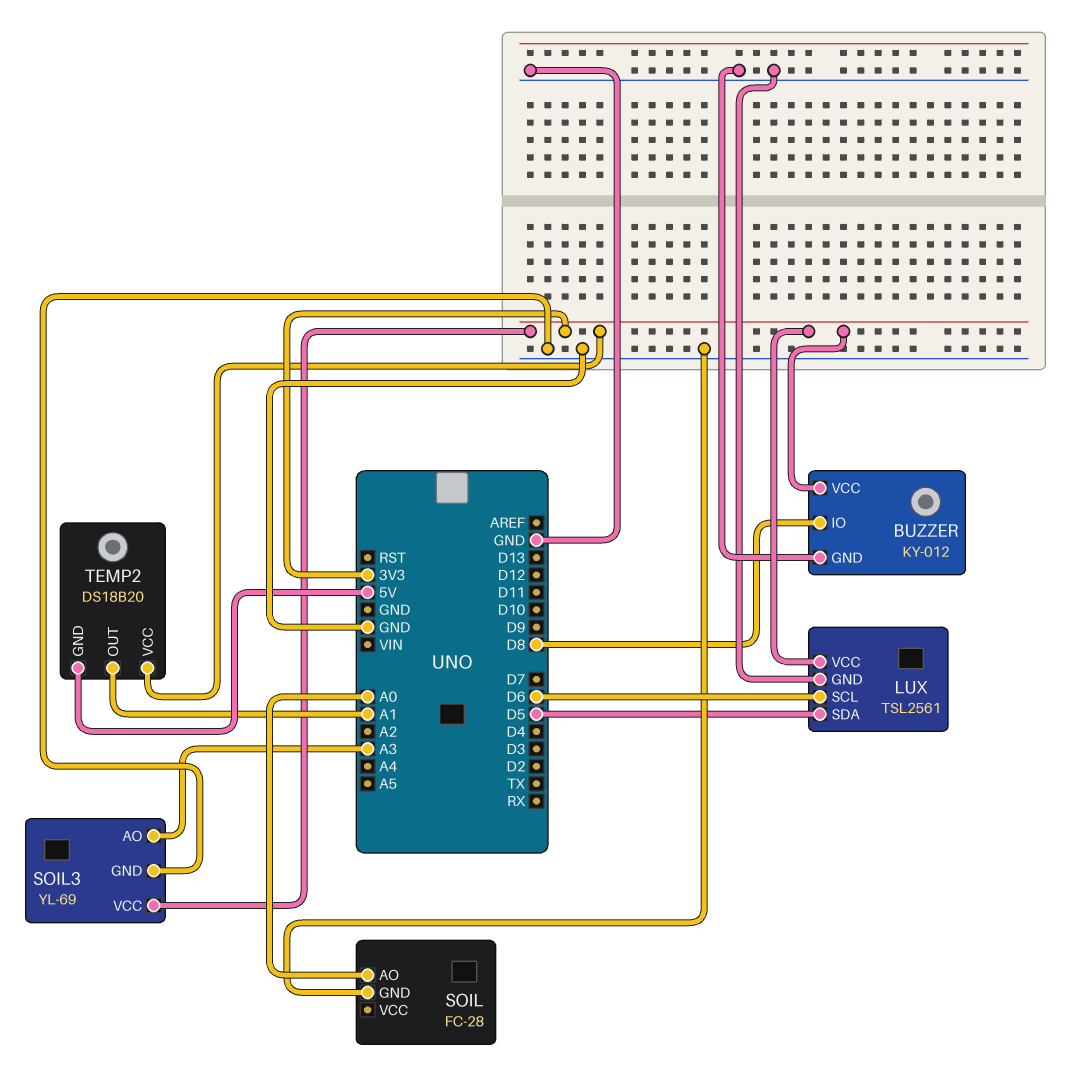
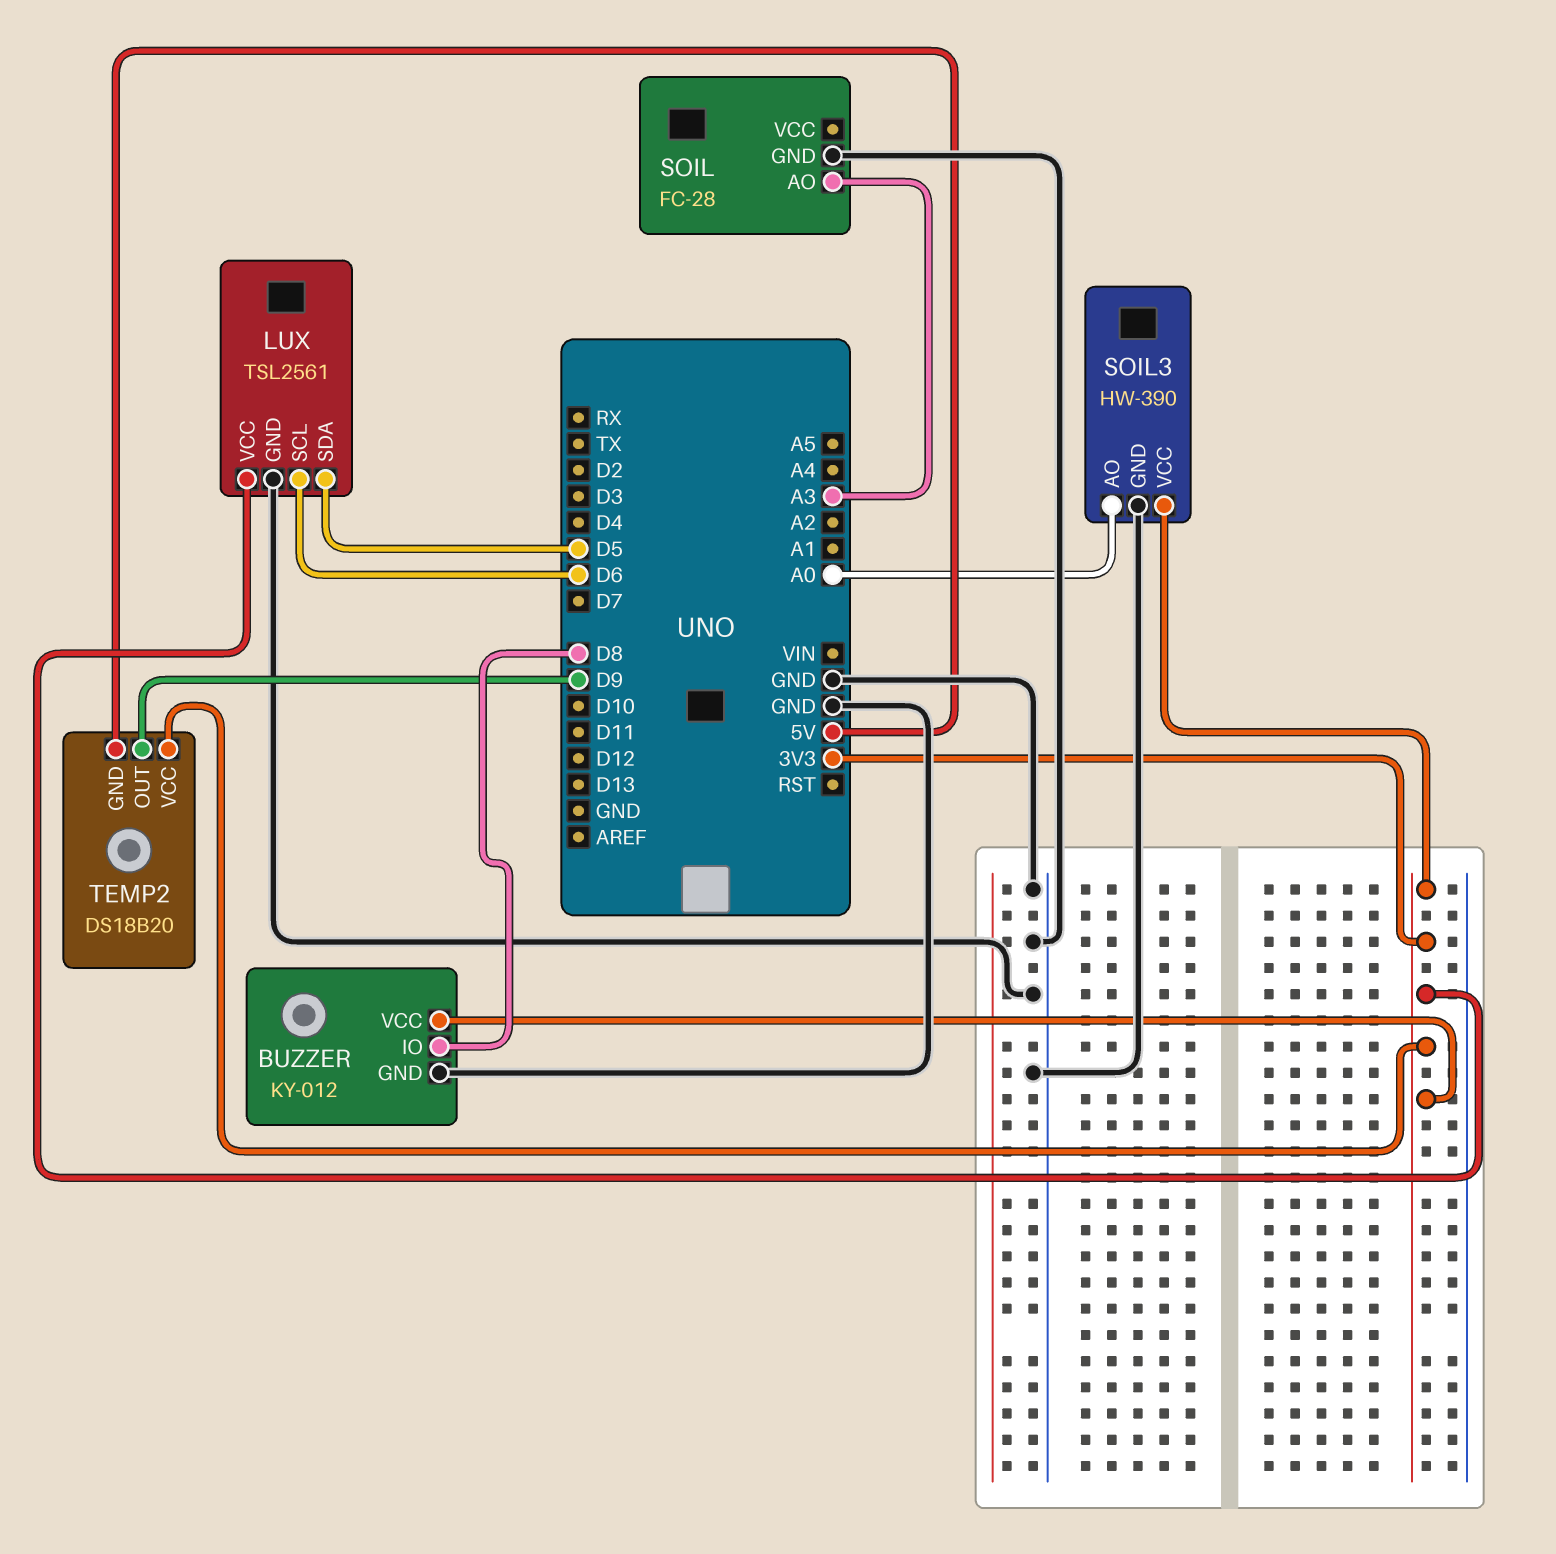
SOIL pin AO: A0 -> A3
SOIL3: YL-69 -> HW-390
SOIL3 pin AO: A3 -> A0
TEMP2 pin OUT: A1 -> D9

